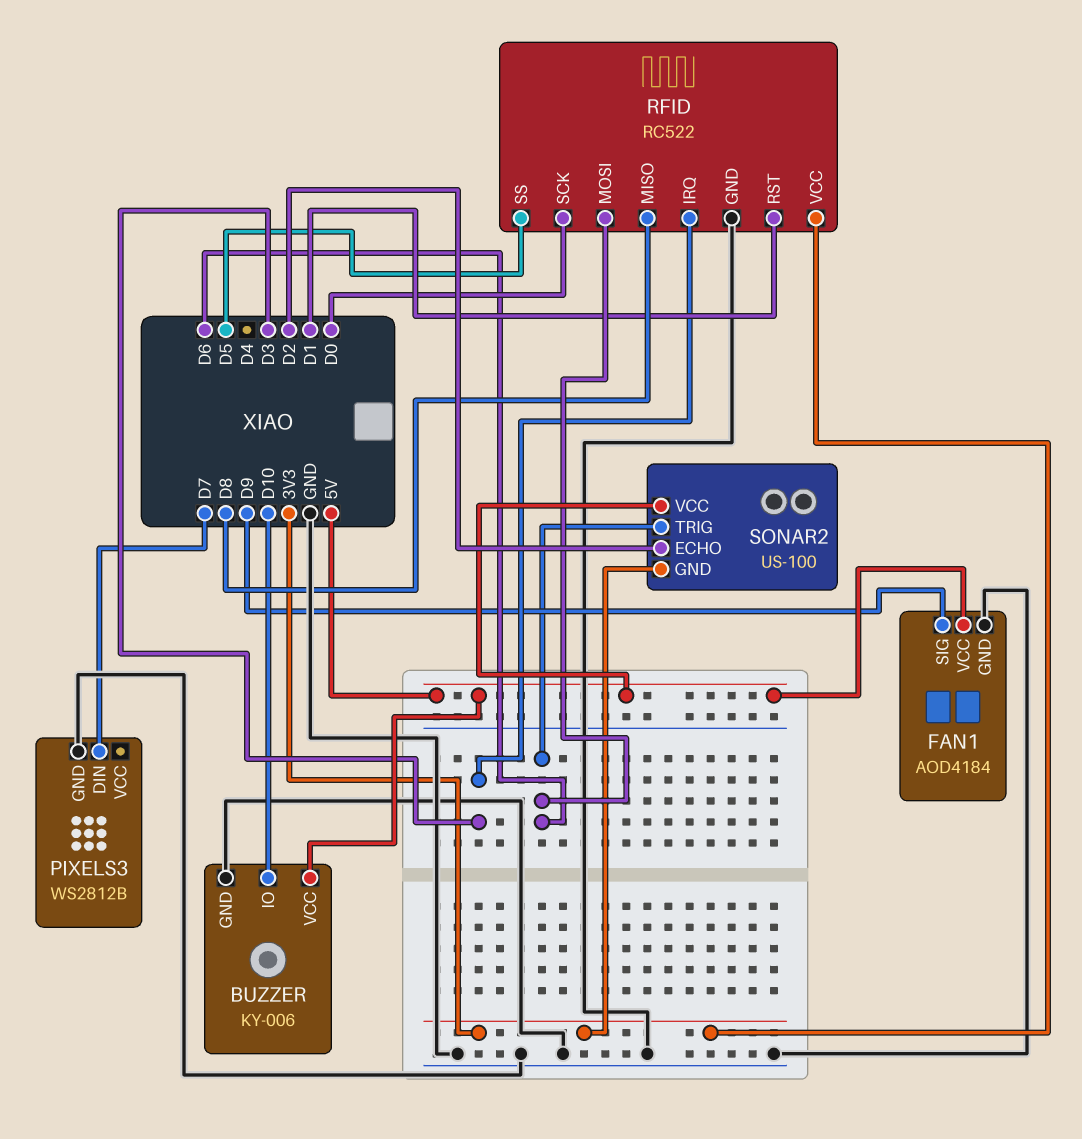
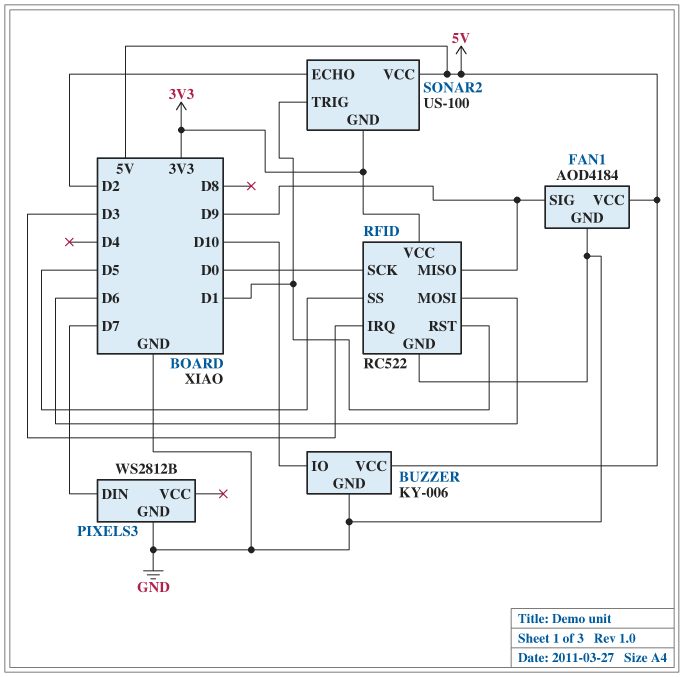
RFID pin MISO: D8 -> D9
SONAR2 pin TRIG: D6 -> D1

